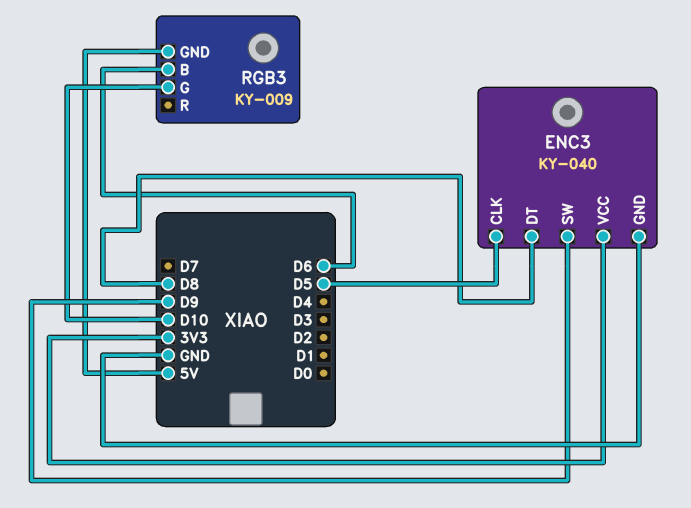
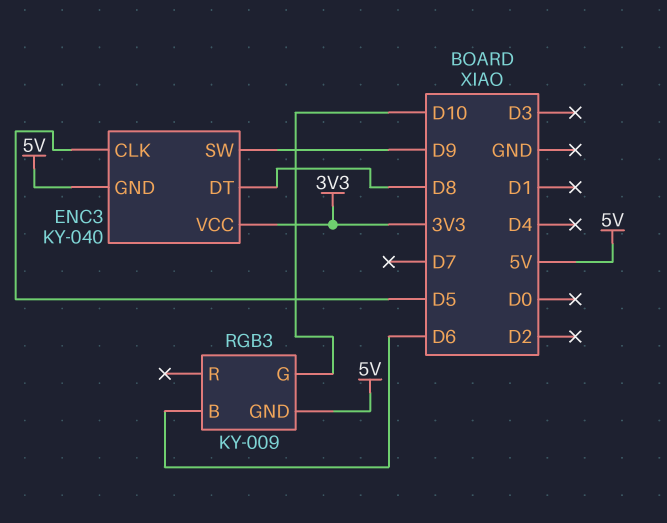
ENC3 pin GND: GND -> 5V

